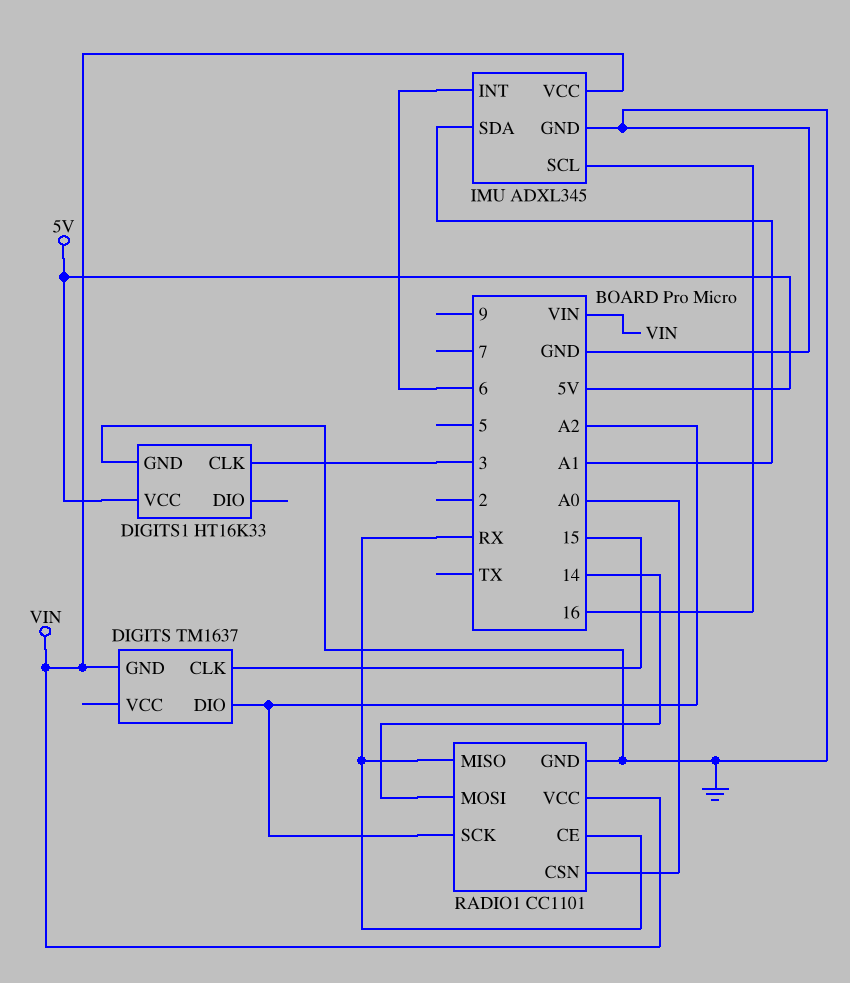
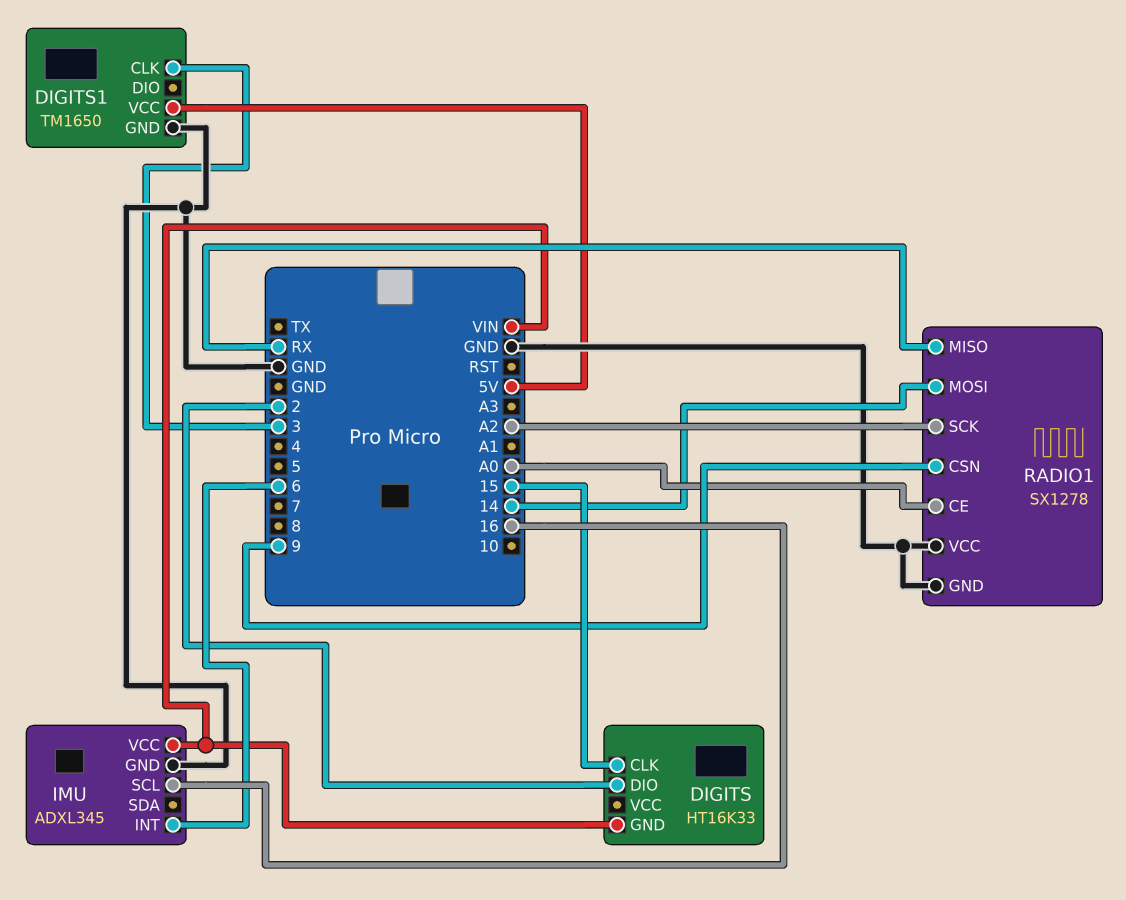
DIGITS: TM1637 -> HT16K33
DIGITS pin DIO: A2 -> 2
DIGITS1: HT16K33 -> TM1650
IMU pin SDA: A1 -> none
RADIO1: CC1101 -> SX1278
RADIO1 pin CE: RX -> A0
RADIO1 pin CSN: A0 -> 9
RADIO1 pin VCC: VIN -> GND

